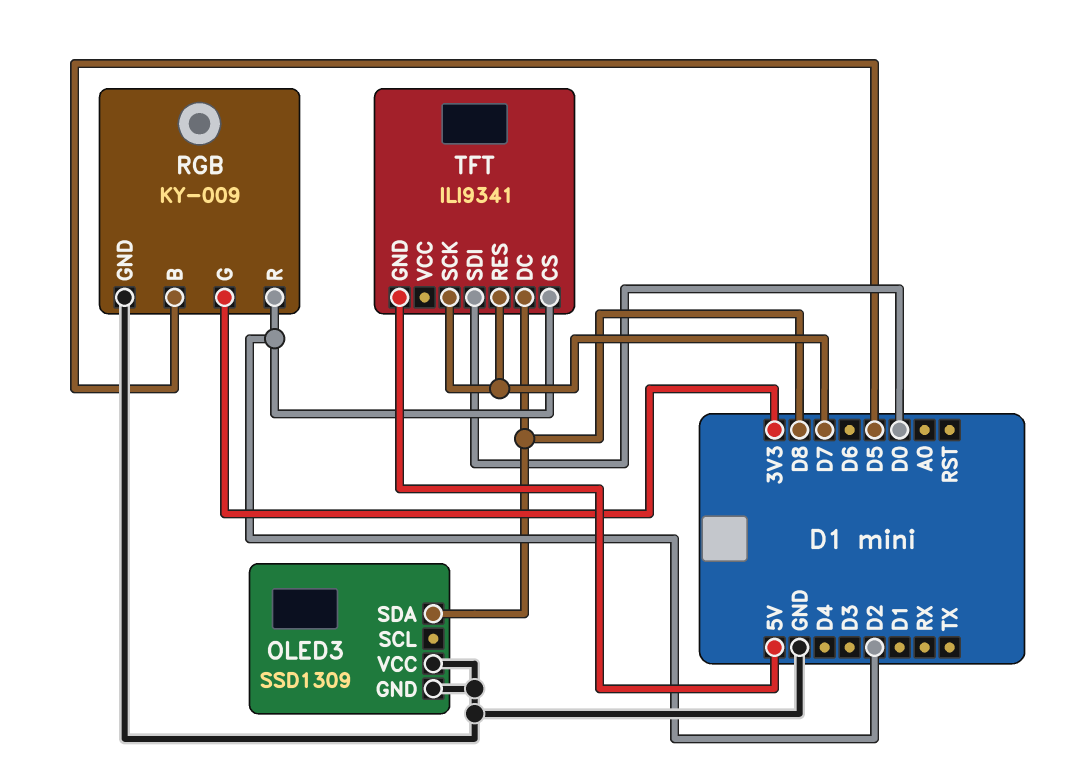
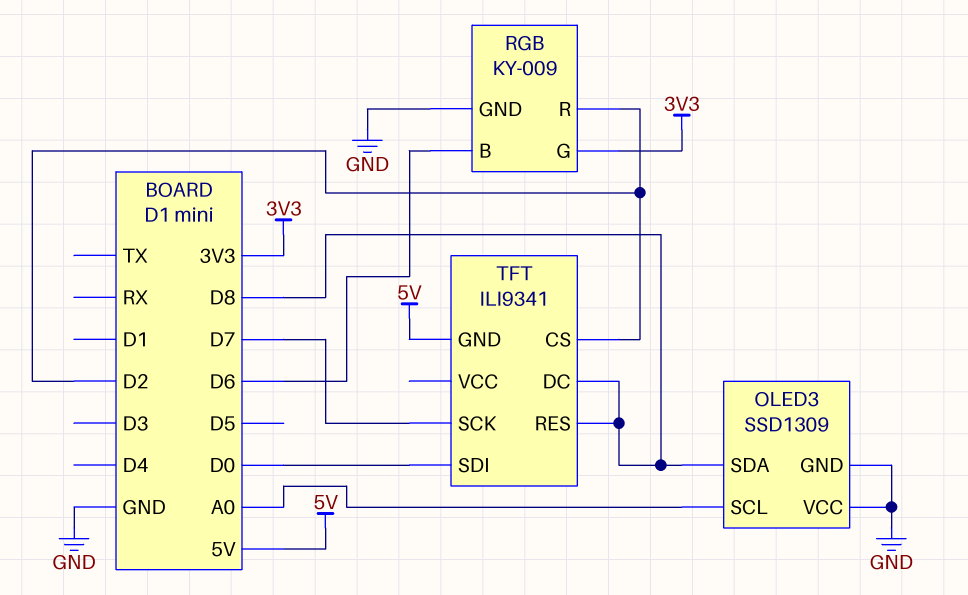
OLED3 pin SCL: none -> A0
RGB pin B: D5 -> D6
TFT pin RES: D7 -> D8

